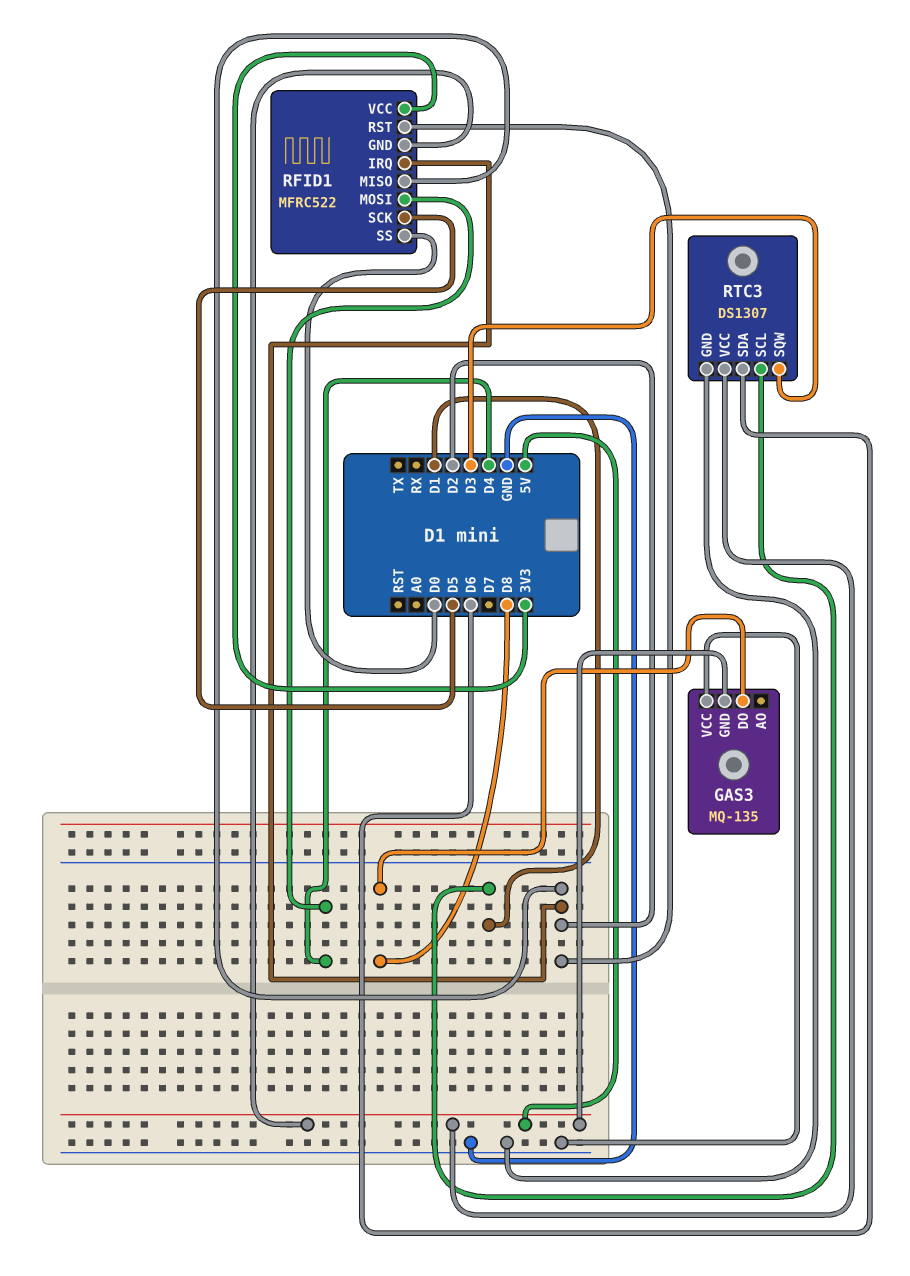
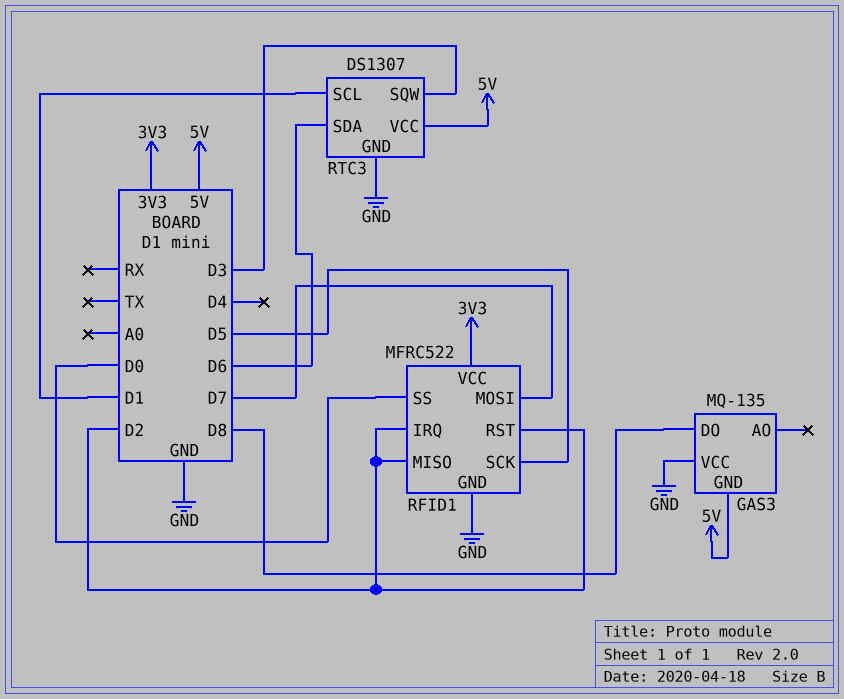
RFID1 pin GND: 5V -> GND
RFID1 pin MOSI: D4 -> D7

